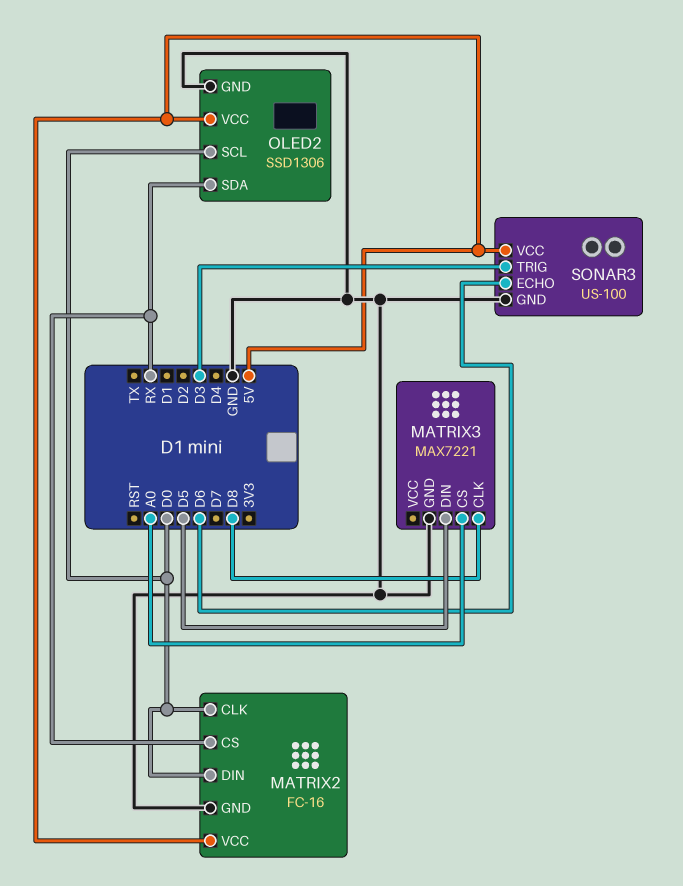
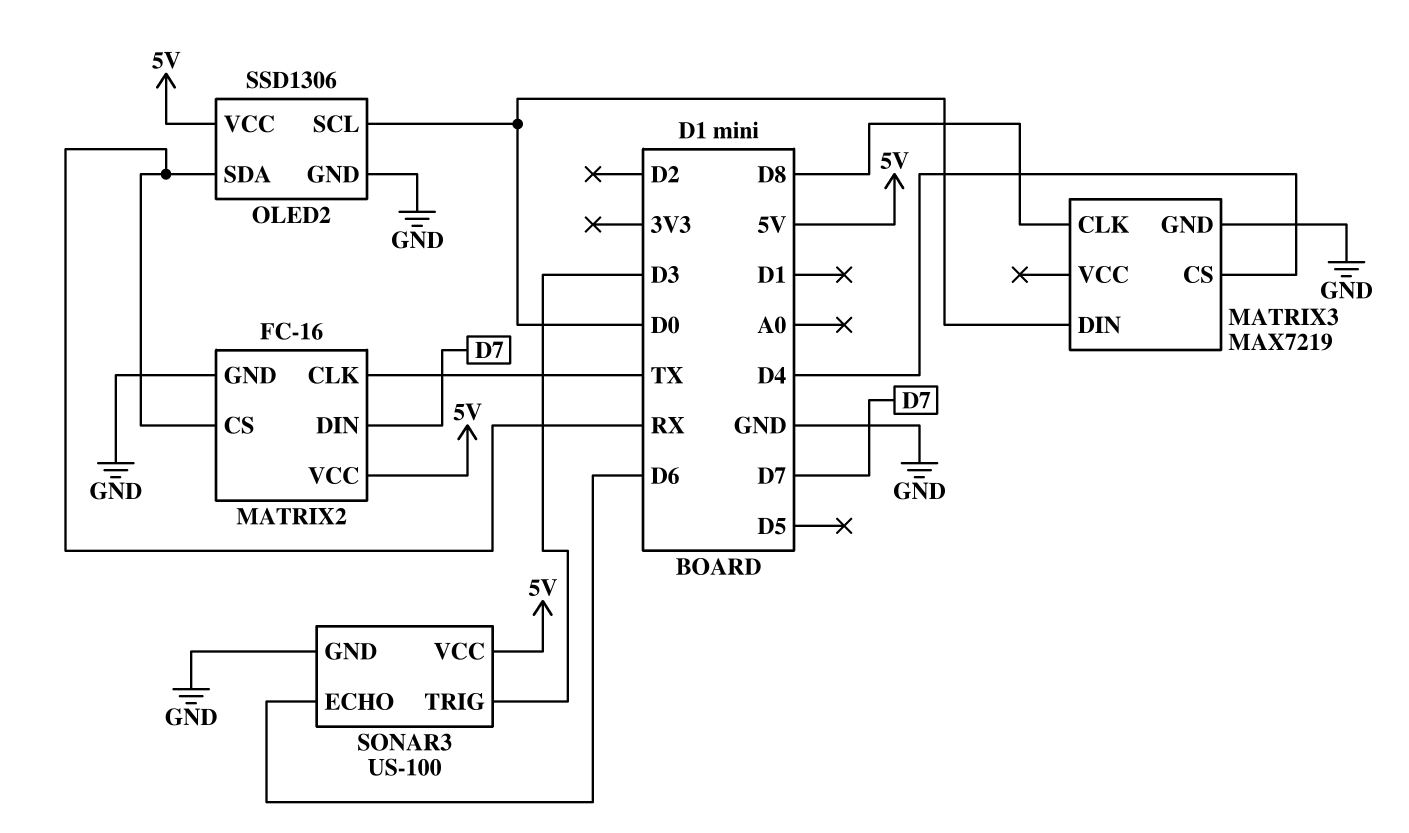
MATRIX2 pin CLK: D0 -> TX
MATRIX2 pin DIN: D0 -> D7
MATRIX3: MAX7221 -> MAX7219
MATRIX3 pin CS: A0 -> D4
MATRIX3 pin DIN: D5 -> D0

